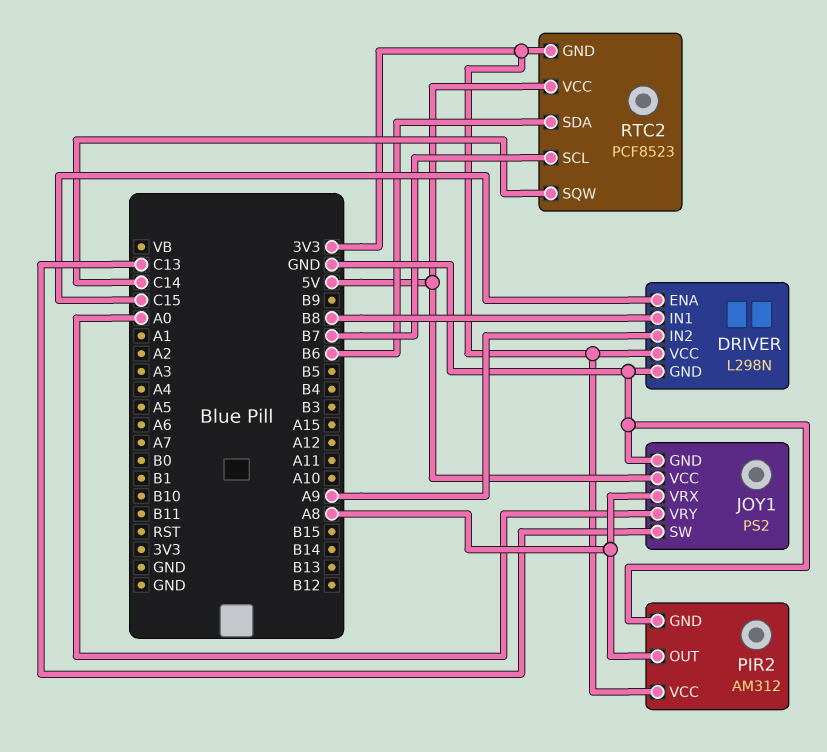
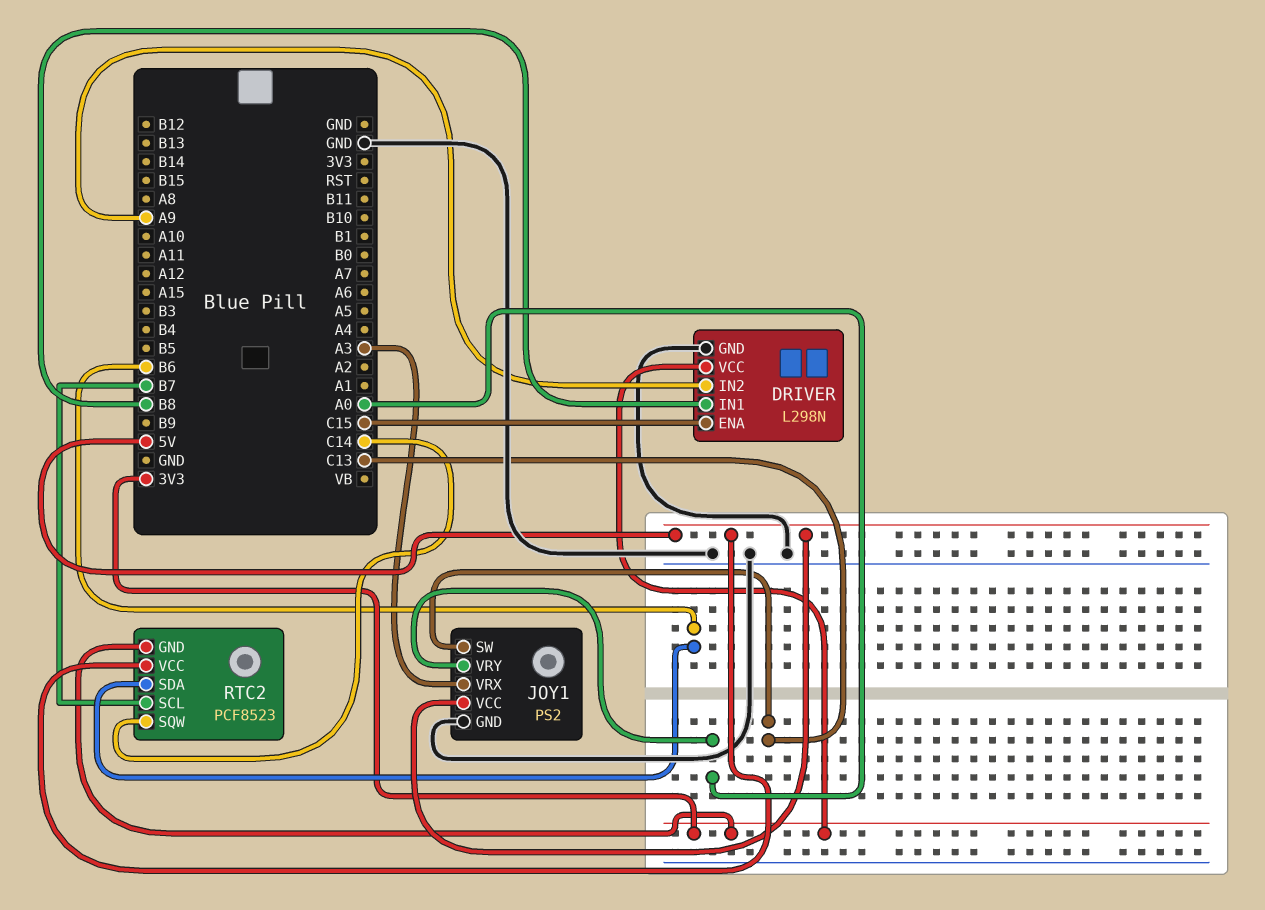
JOY1 pin VRX: A8 -> A3
PIR2: AM312 -> none
PIR2 pin GND: GND -> none
PIR2 pin OUT: A8 -> none
PIR2 pin VCC: 3V3 -> none

